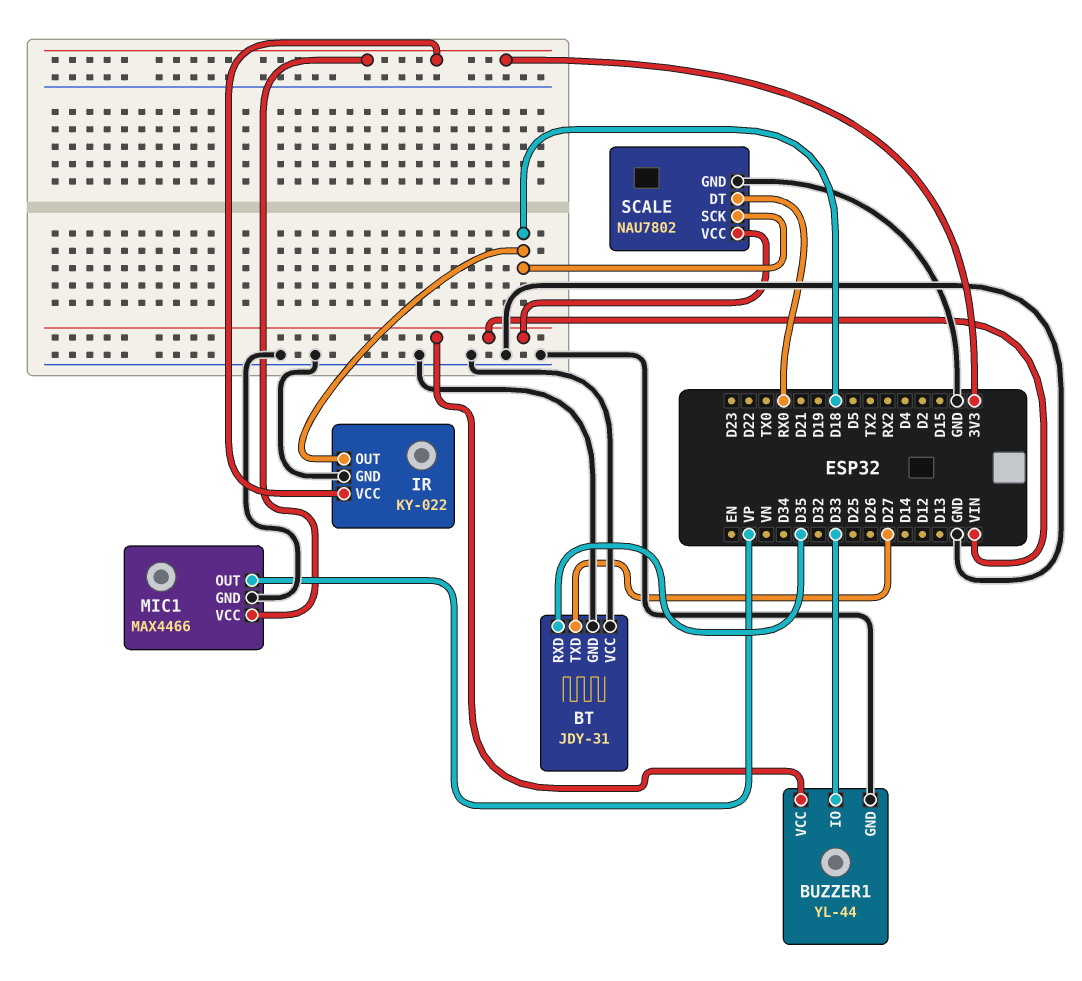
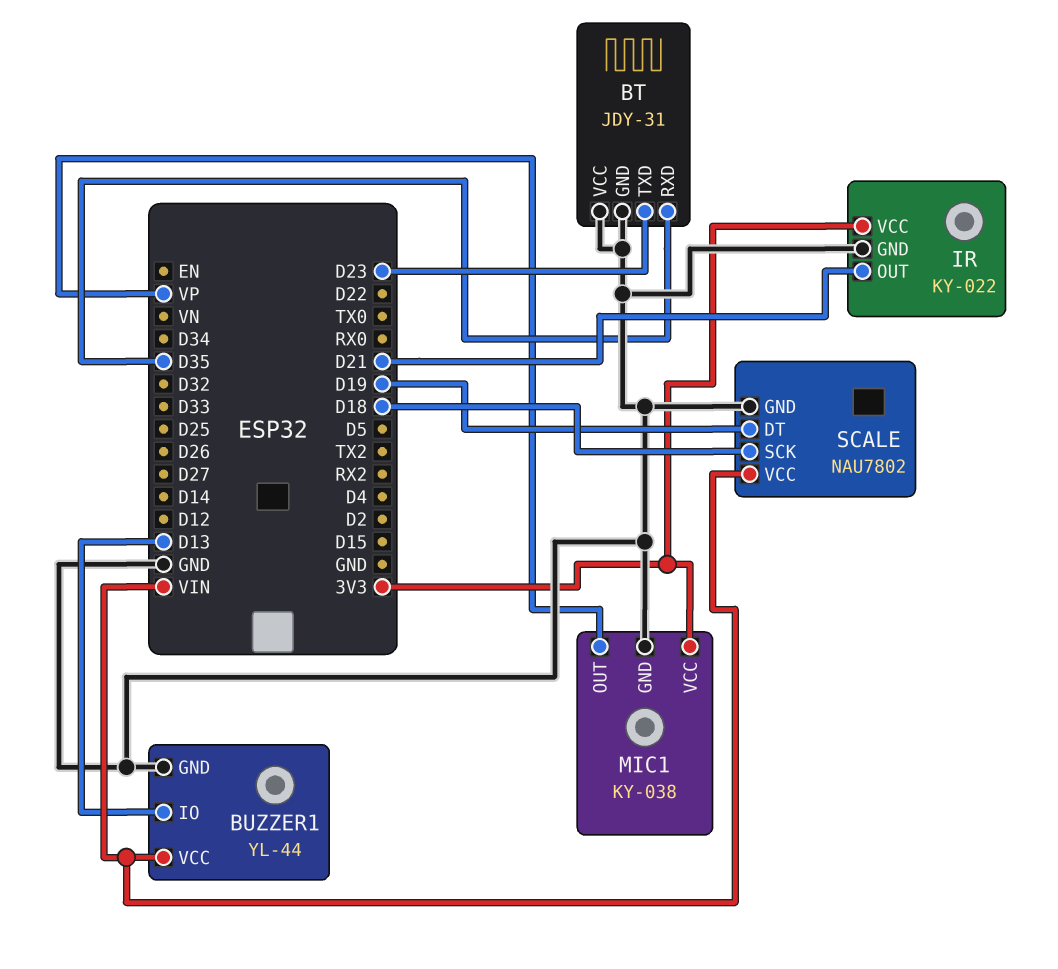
BT pin TXD: D27 -> D23
BUZZER1 pin IO: D33 -> D13
IR pin OUT: D18 -> D21
MIC1: MAX4466 -> KY-038
SCALE pin DT: RX0 -> D19

